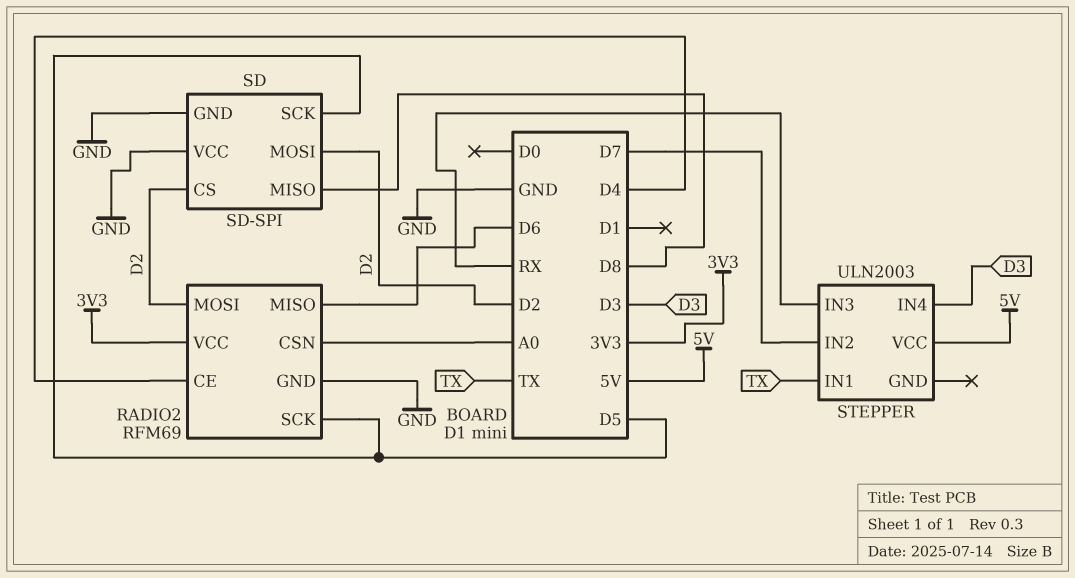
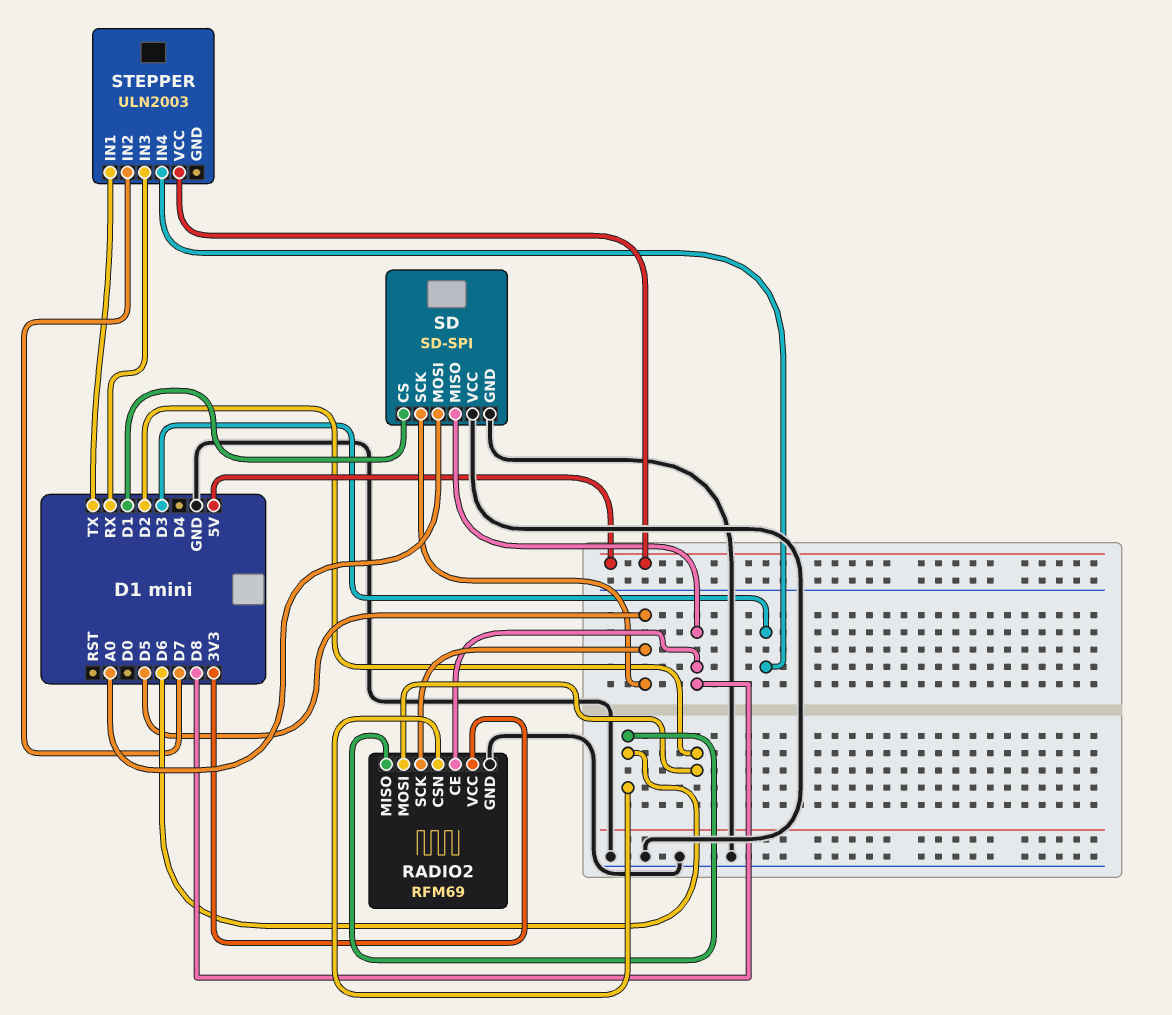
RADIO2 pin CE: D4 -> D8
RADIO2 pin CSN: A0 -> D6
SD pin CS: D2 -> D1
SD pin MOSI: D2 -> A0

